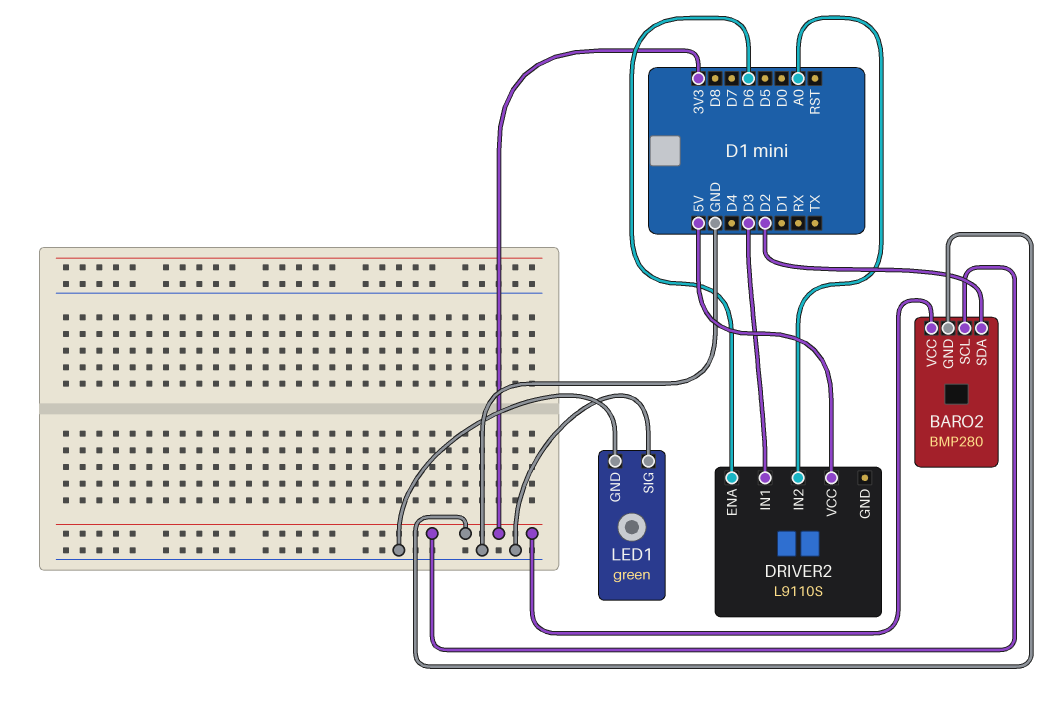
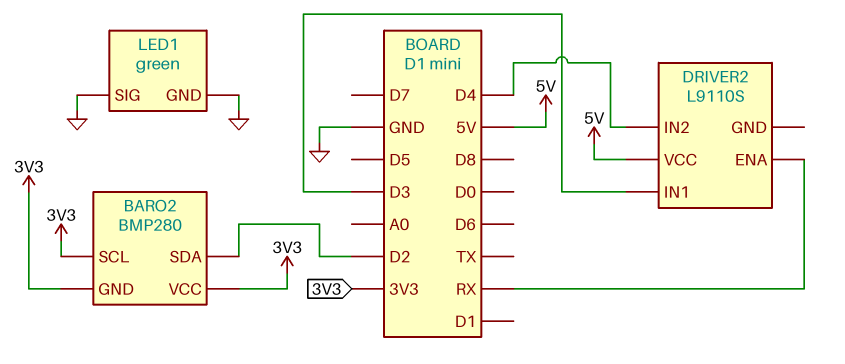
DRIVER2 pin ENA: D6 -> RX
DRIVER2 pin IN2: A0 -> D4

